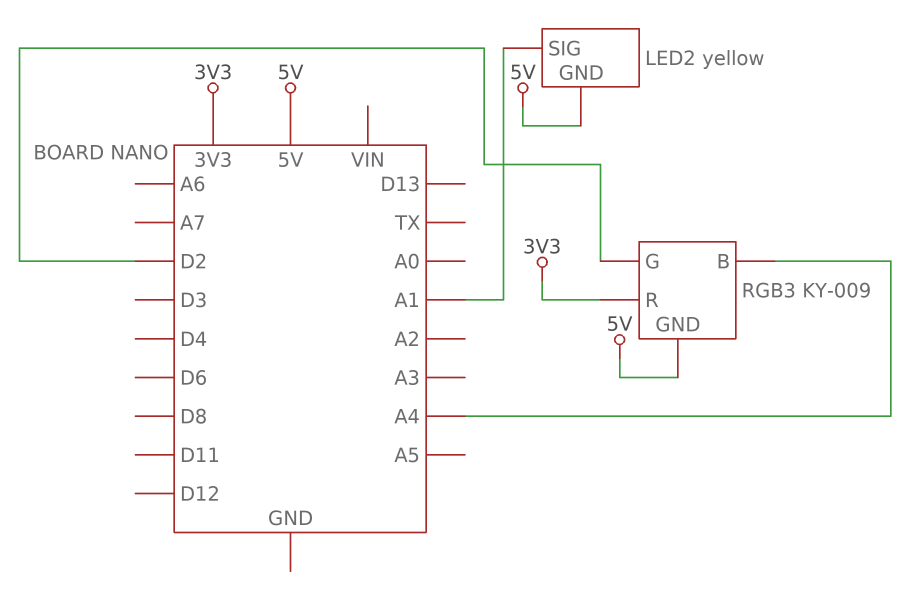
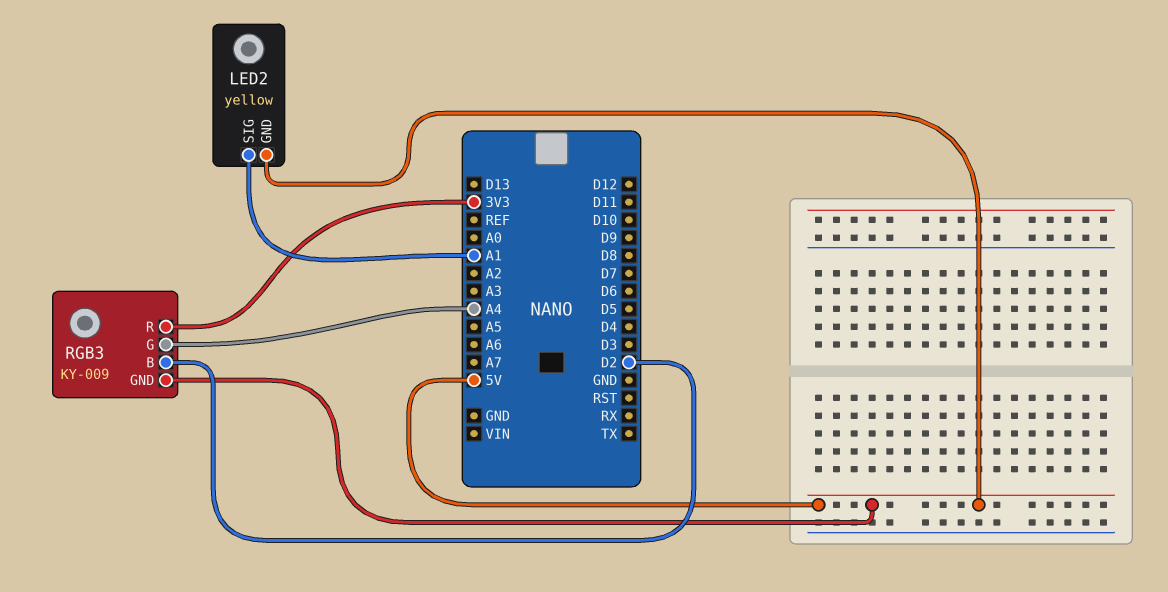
RGB3 pin B: A4 -> D2
RGB3 pin G: D2 -> A4

